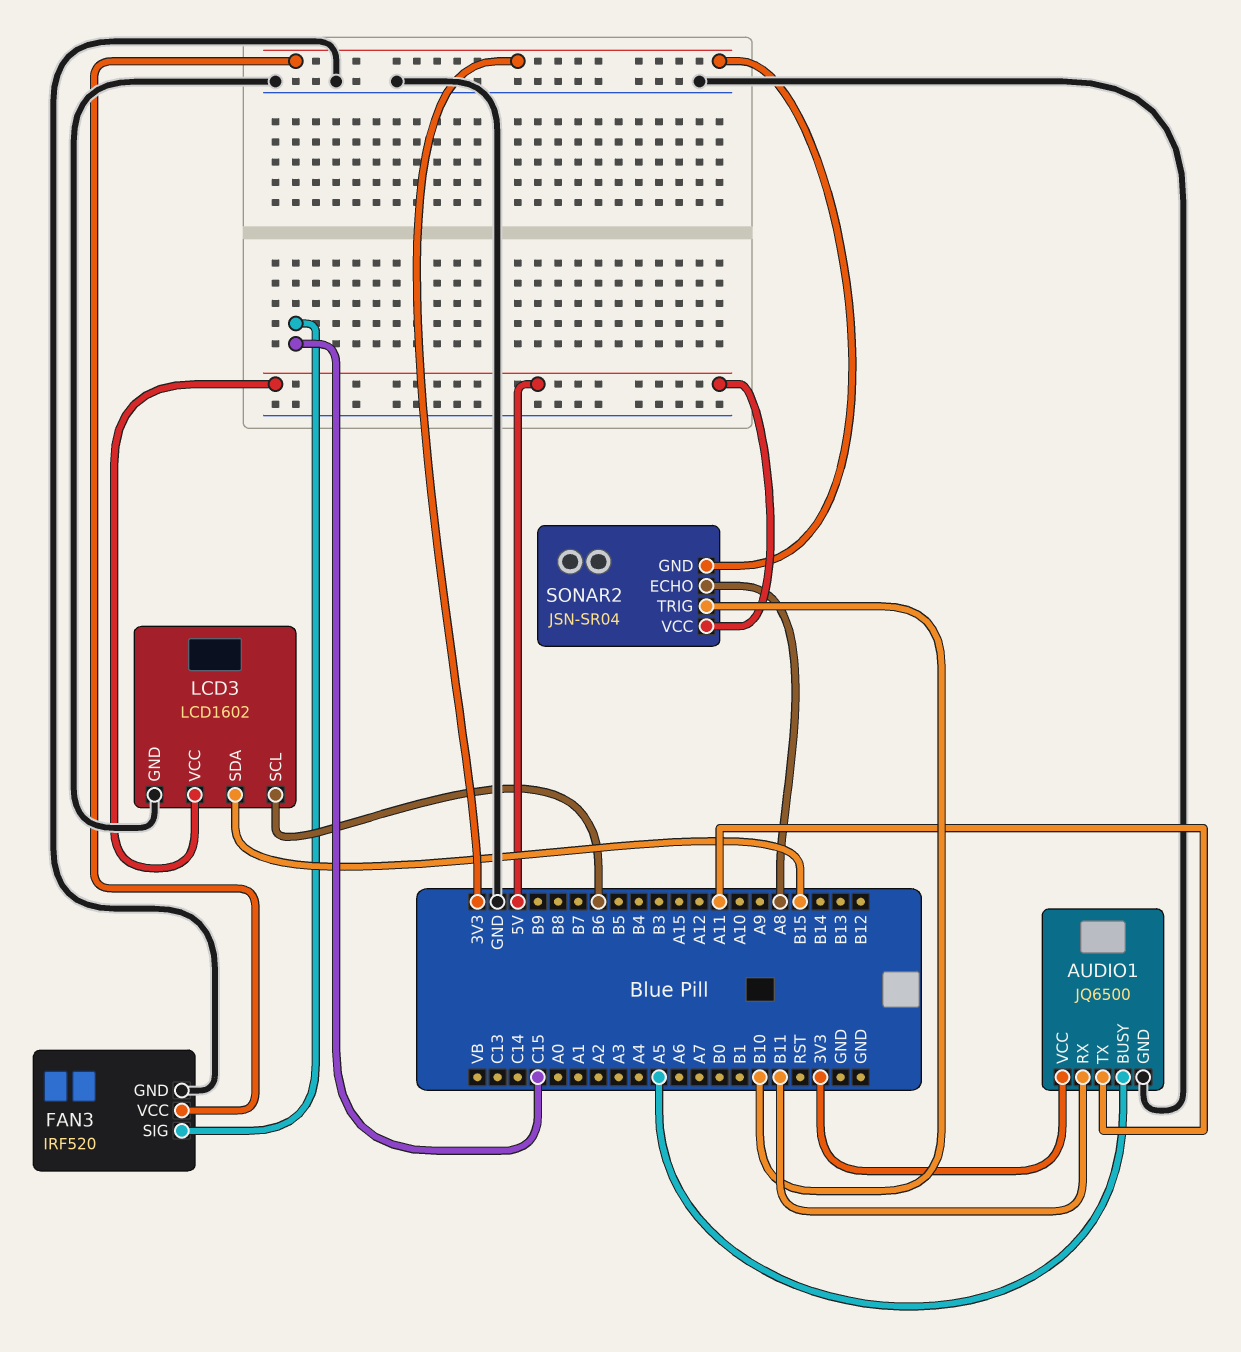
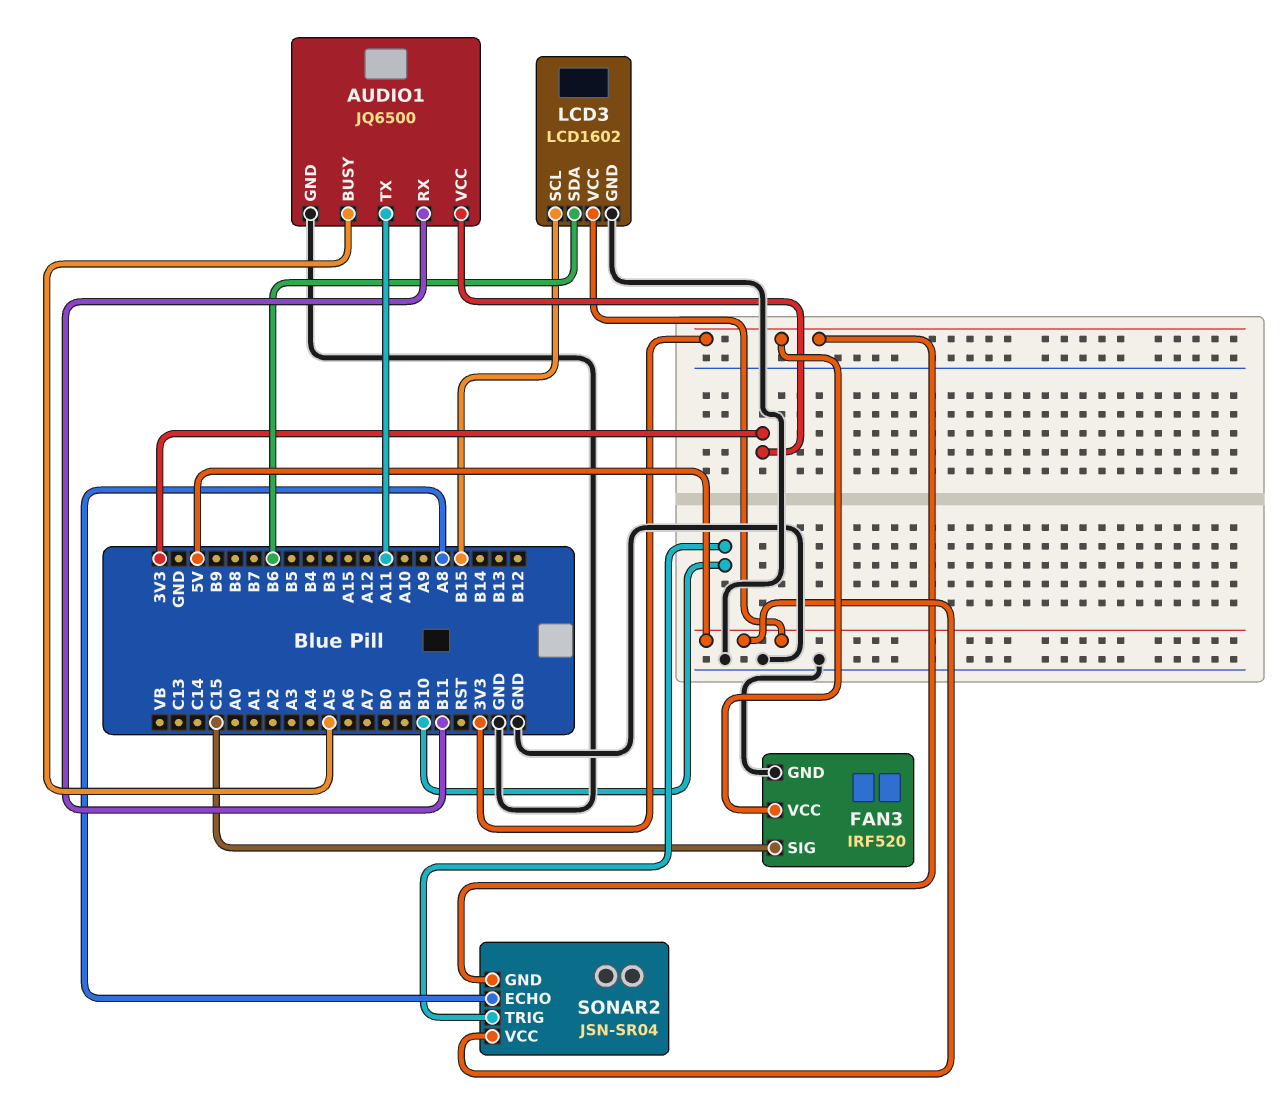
LCD3 pin SCL: B6 -> B15
LCD3 pin SDA: B15 -> B6

